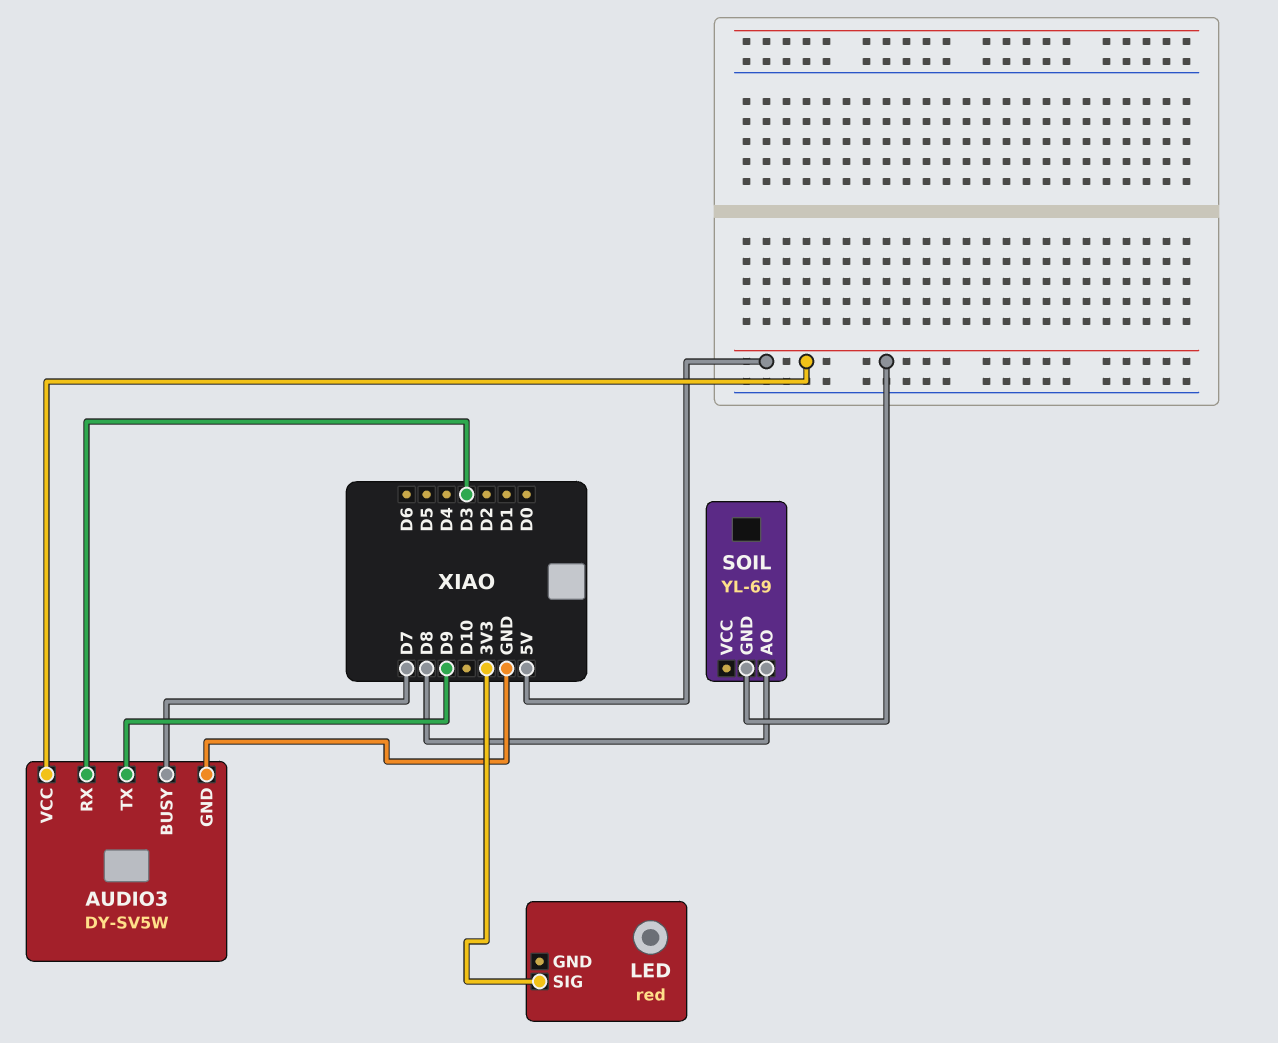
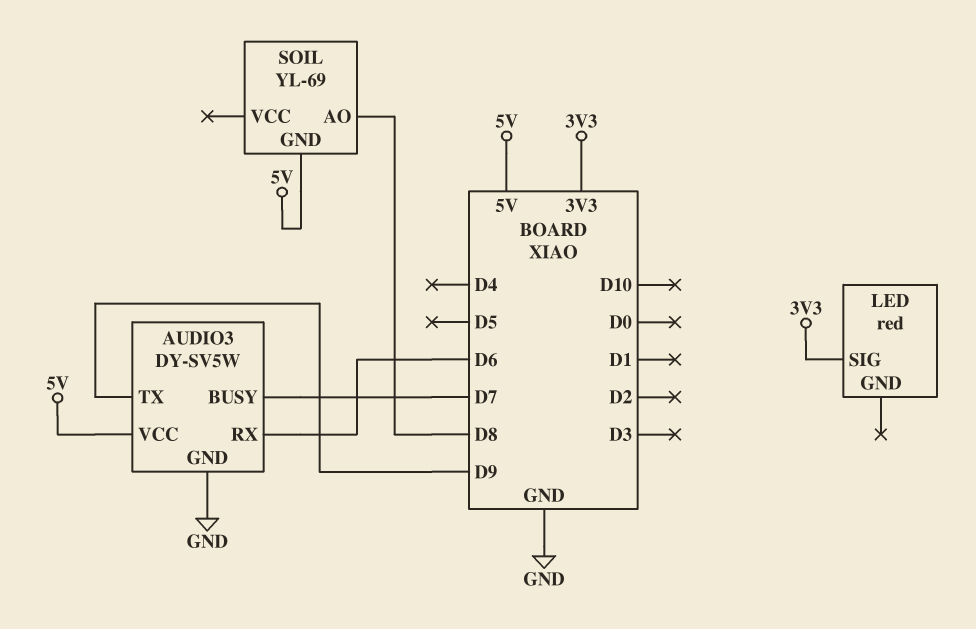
AUDIO3 pin RX: D3 -> D6

